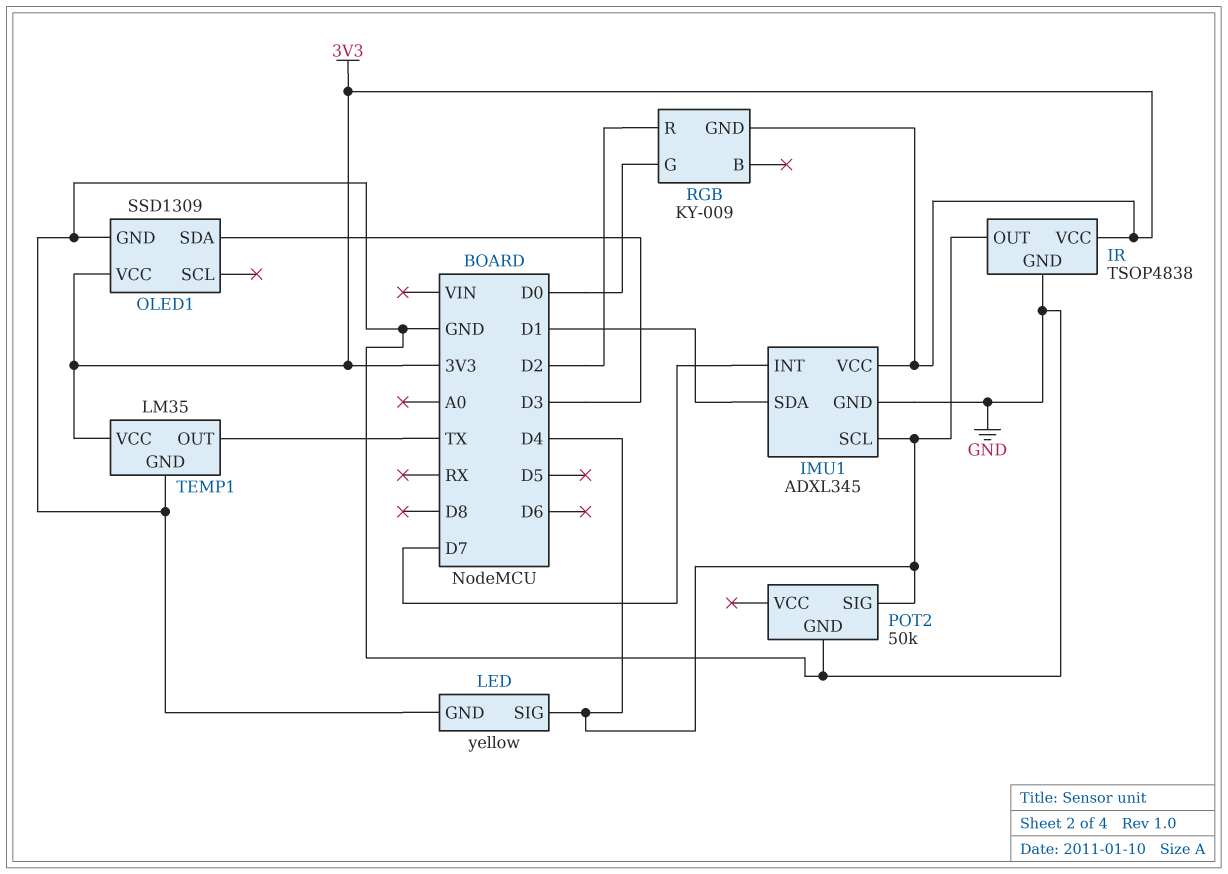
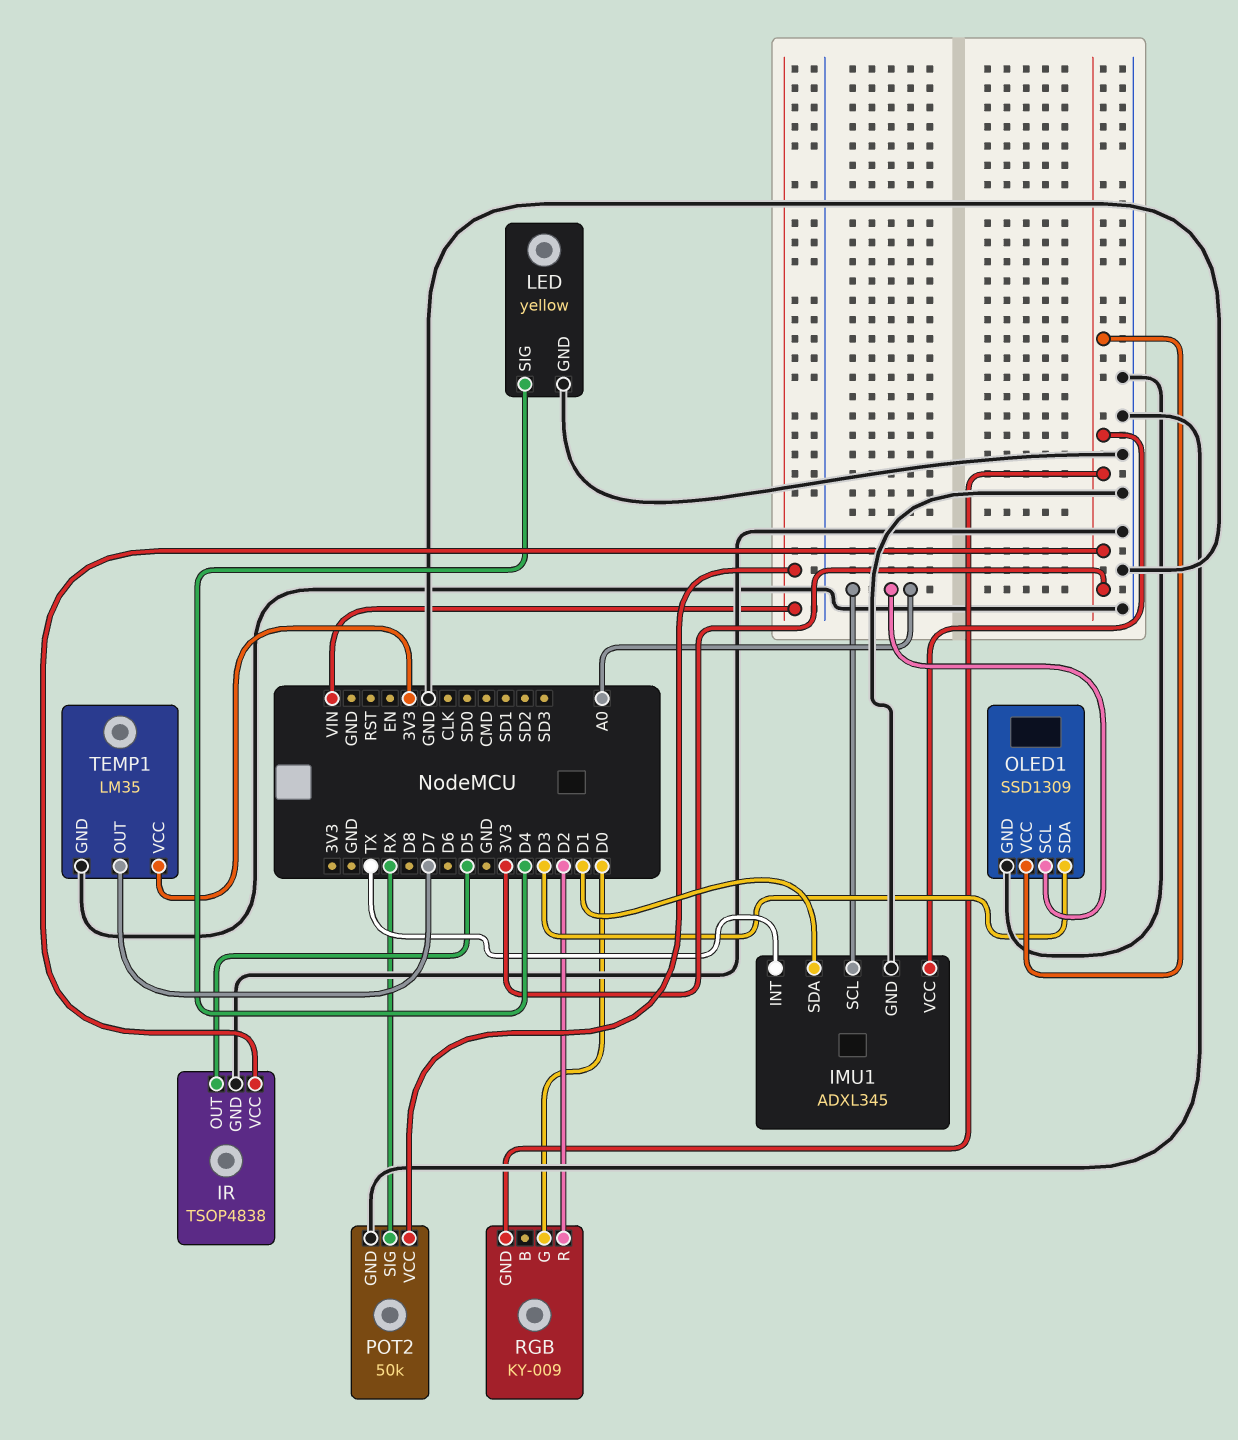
IMU1 pin INT: D7 -> TX
IMU1 pin SCL: D4 -> A0
IR pin OUT: D4 -> D5
OLED1 pin SCL: none -> A0
POT2 pin SIG: D4 -> RX
POT2 pin VCC: none -> VIN
TEMP1 pin OUT: TX -> D7

